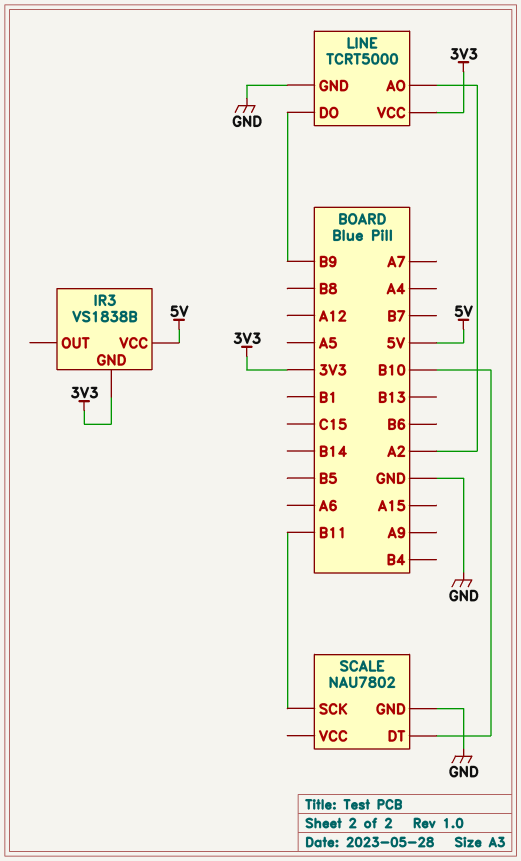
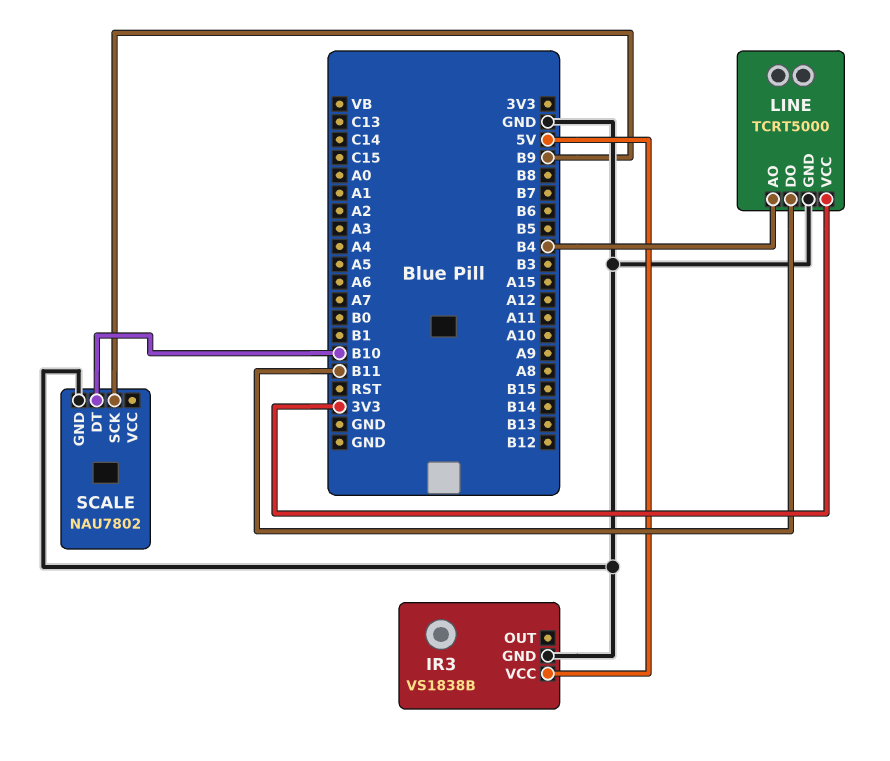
IR3 pin GND: 3V3 -> GND
LINE pin AO: A2 -> B4
LINE pin DO: B9 -> B11
SCALE pin SCK: B11 -> B9

